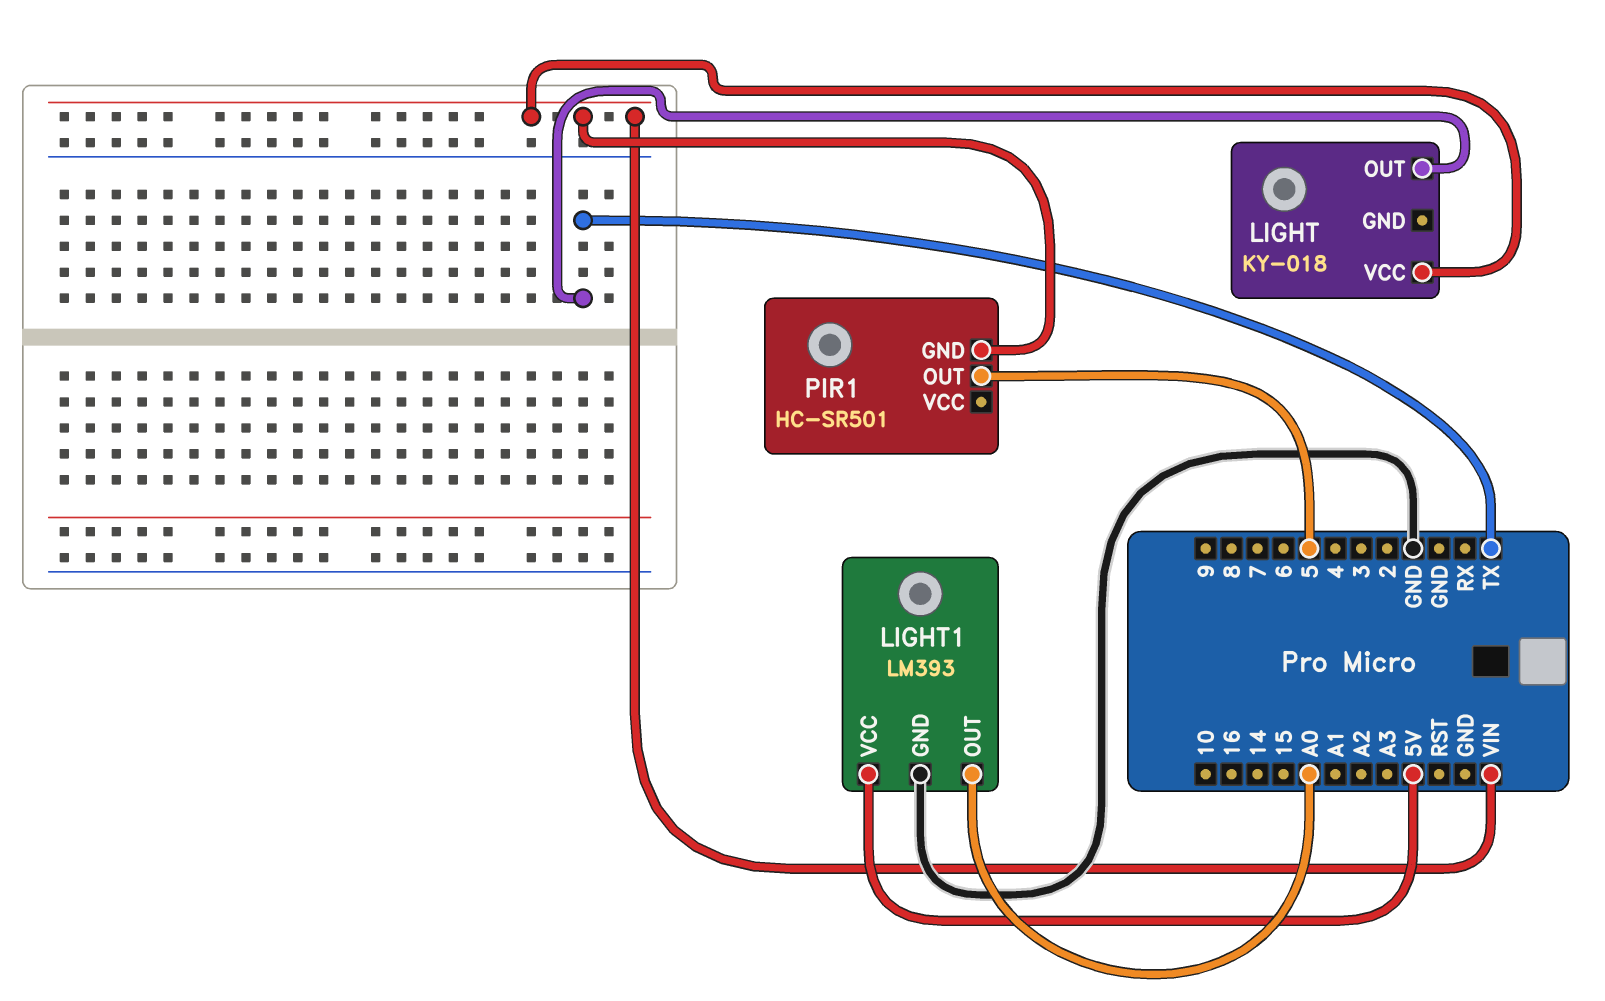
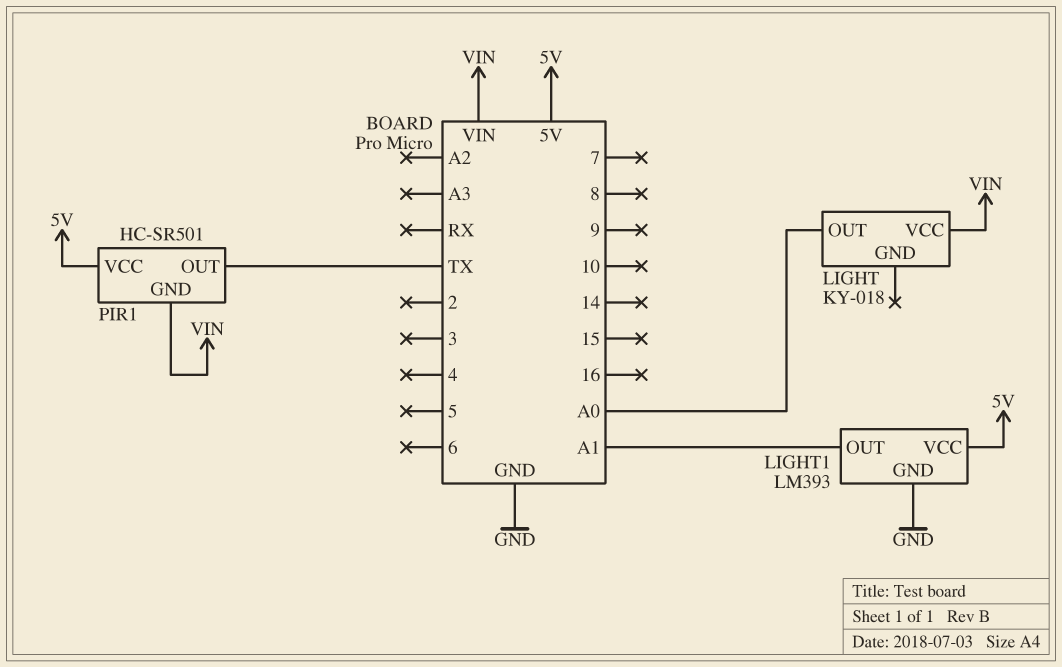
LIGHT pin OUT: TX -> A0
LIGHT1 pin OUT: A0 -> A1
PIR1 pin OUT: 5 -> TX
PIR1 pin VCC: none -> 5V

